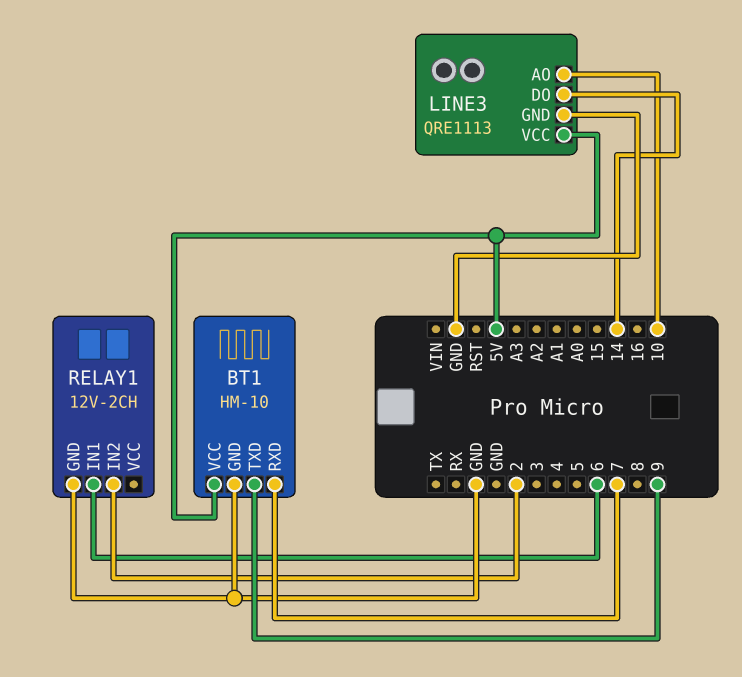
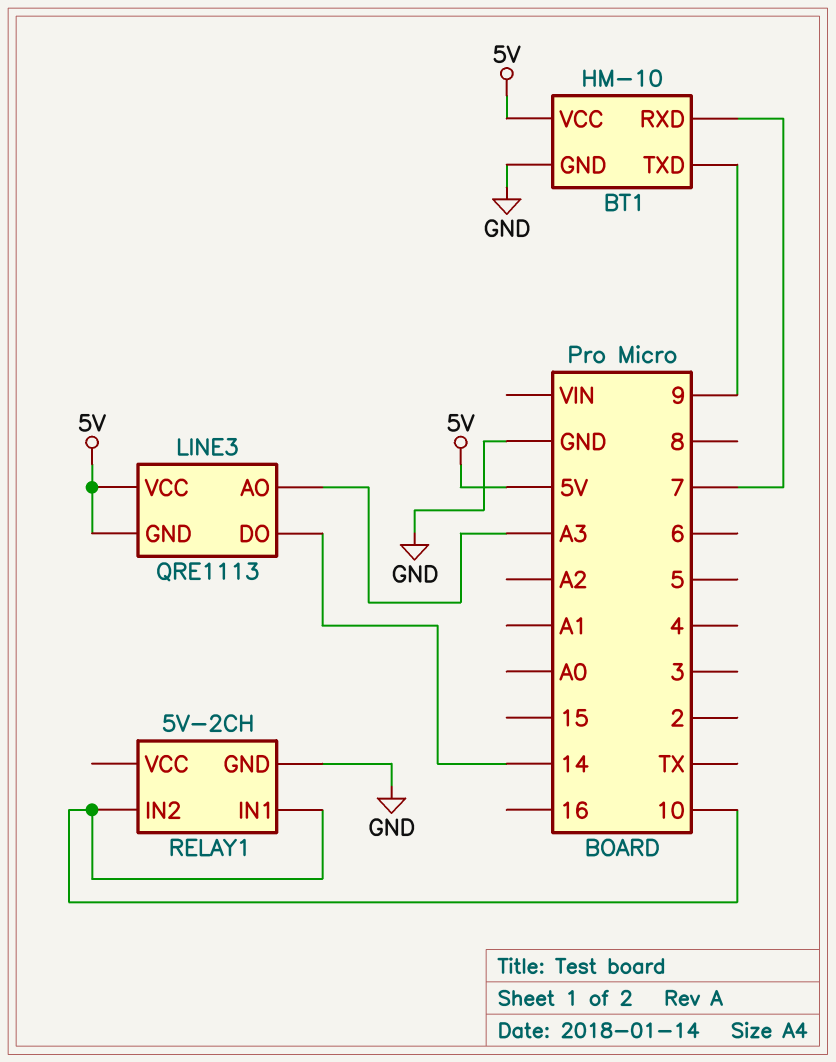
LINE3 pin AO: 10 -> A3
LINE3 pin GND: GND -> 5V
RELAY1: 12V-2CH -> 5V-2CH
RELAY1 pin IN1: 6 -> 10
RELAY1 pin IN2: 2 -> 10

